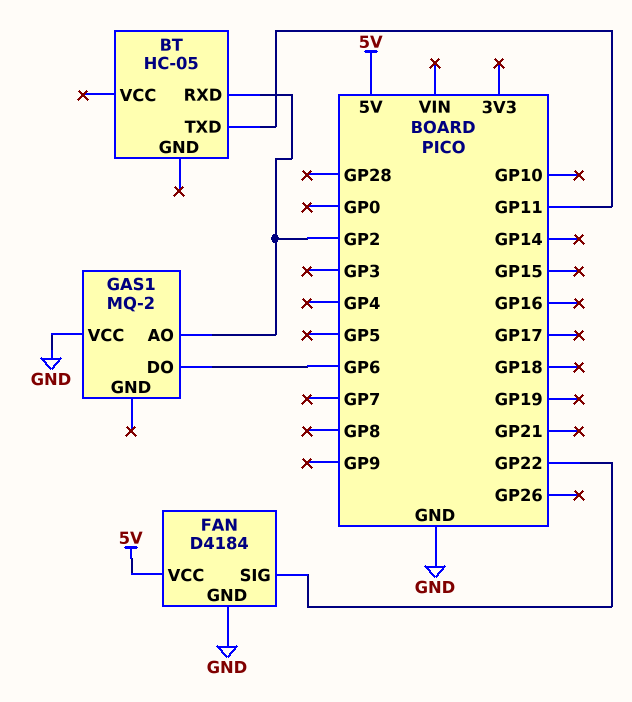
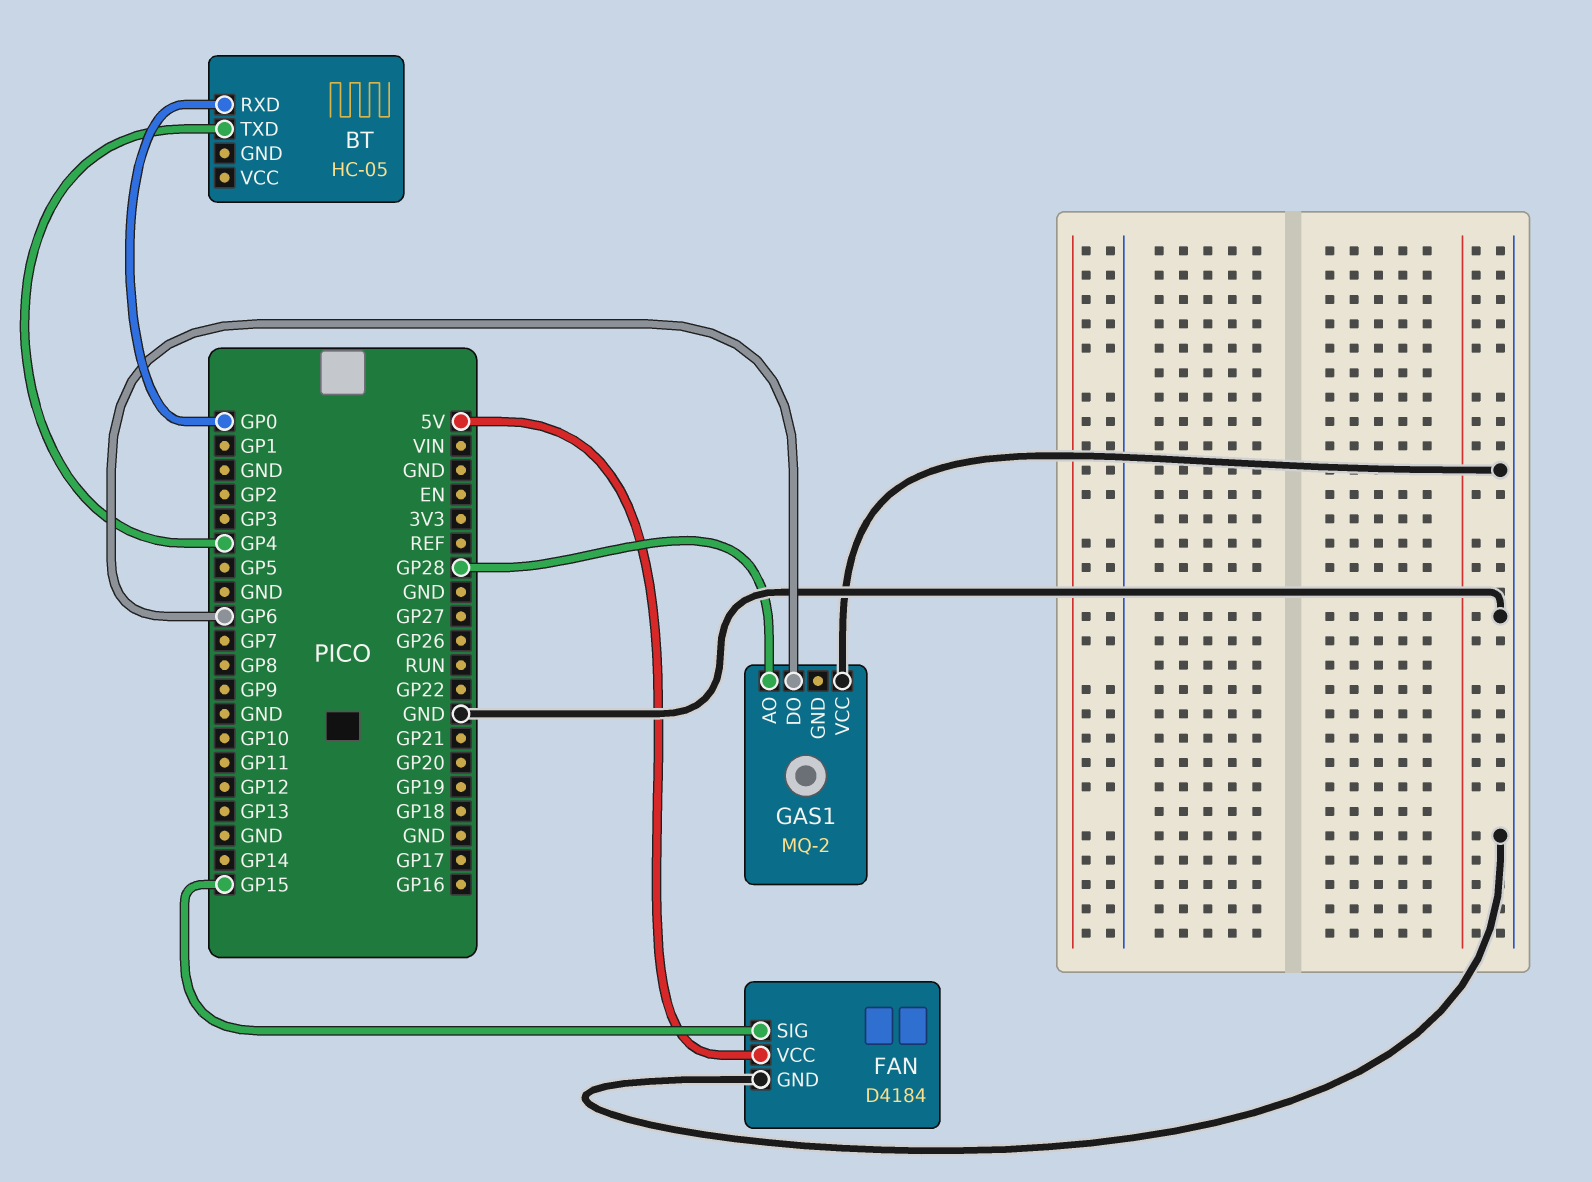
BT pin RXD: GP2 -> GP0
BT pin TXD: GP11 -> GP4
FAN pin SIG: GP22 -> GP15
GAS1 pin AO: GP2 -> GP28

